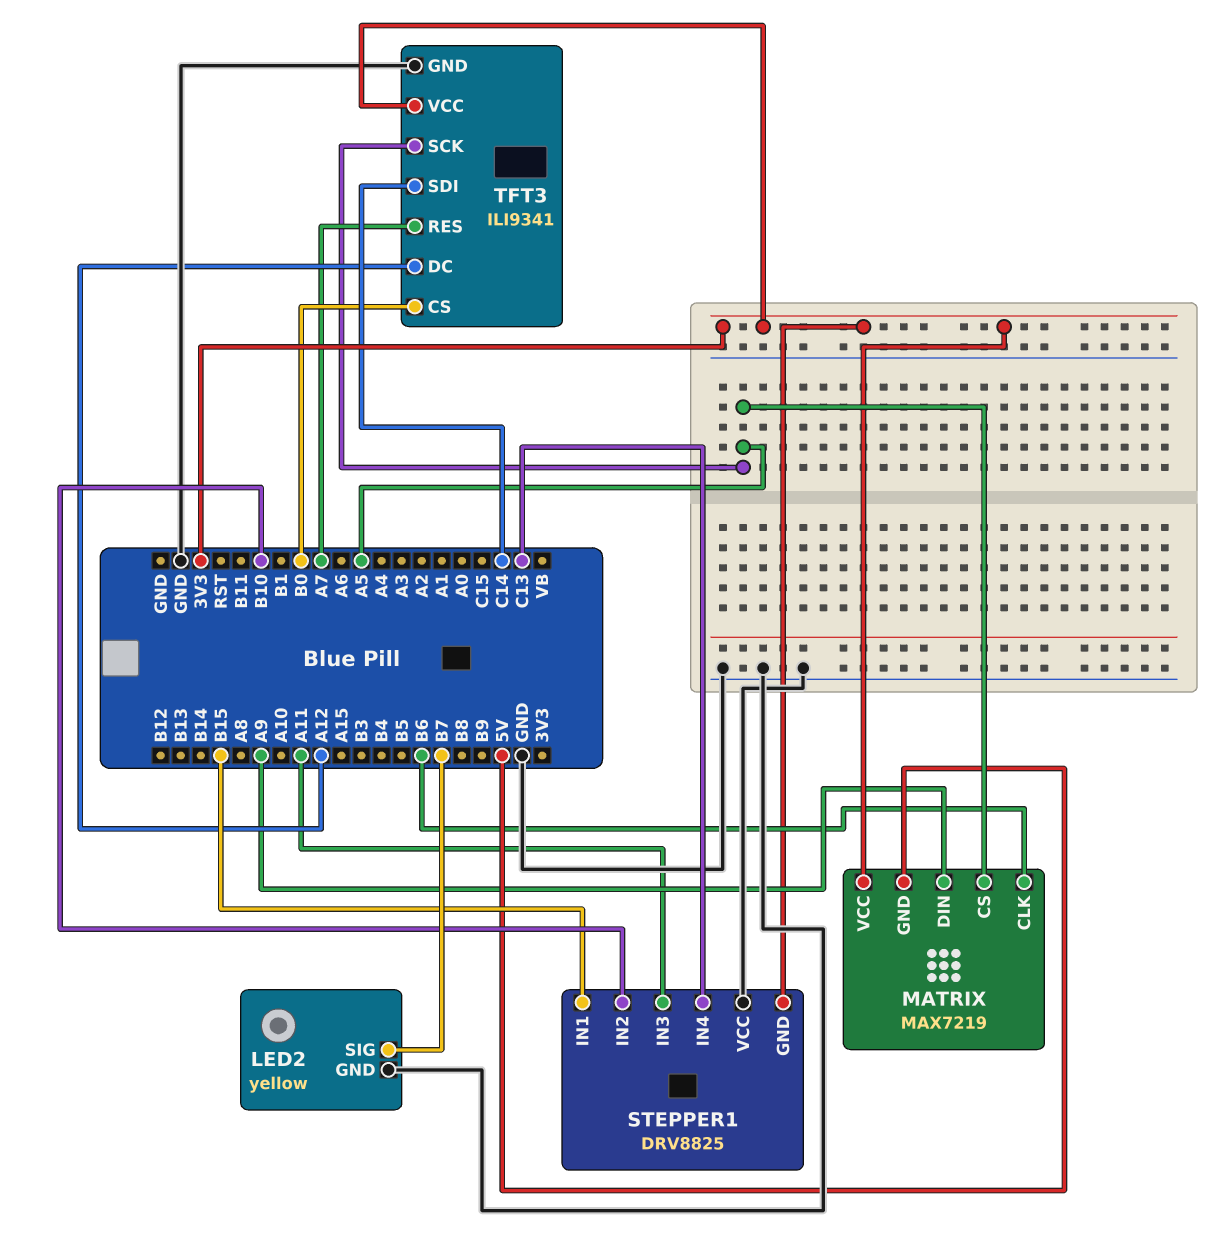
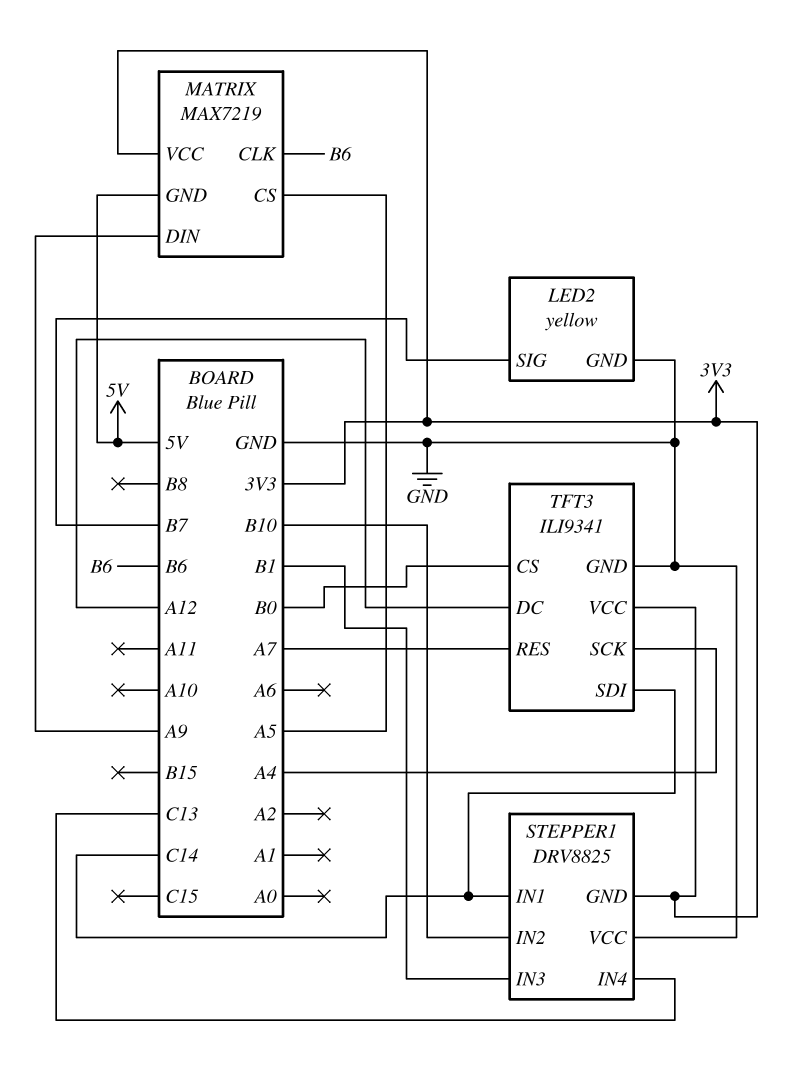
STEPPER1 pin IN1: B15 -> C14
STEPPER1 pin IN3: A11 -> B1
TFT3 pin SCK: A5 -> A4

